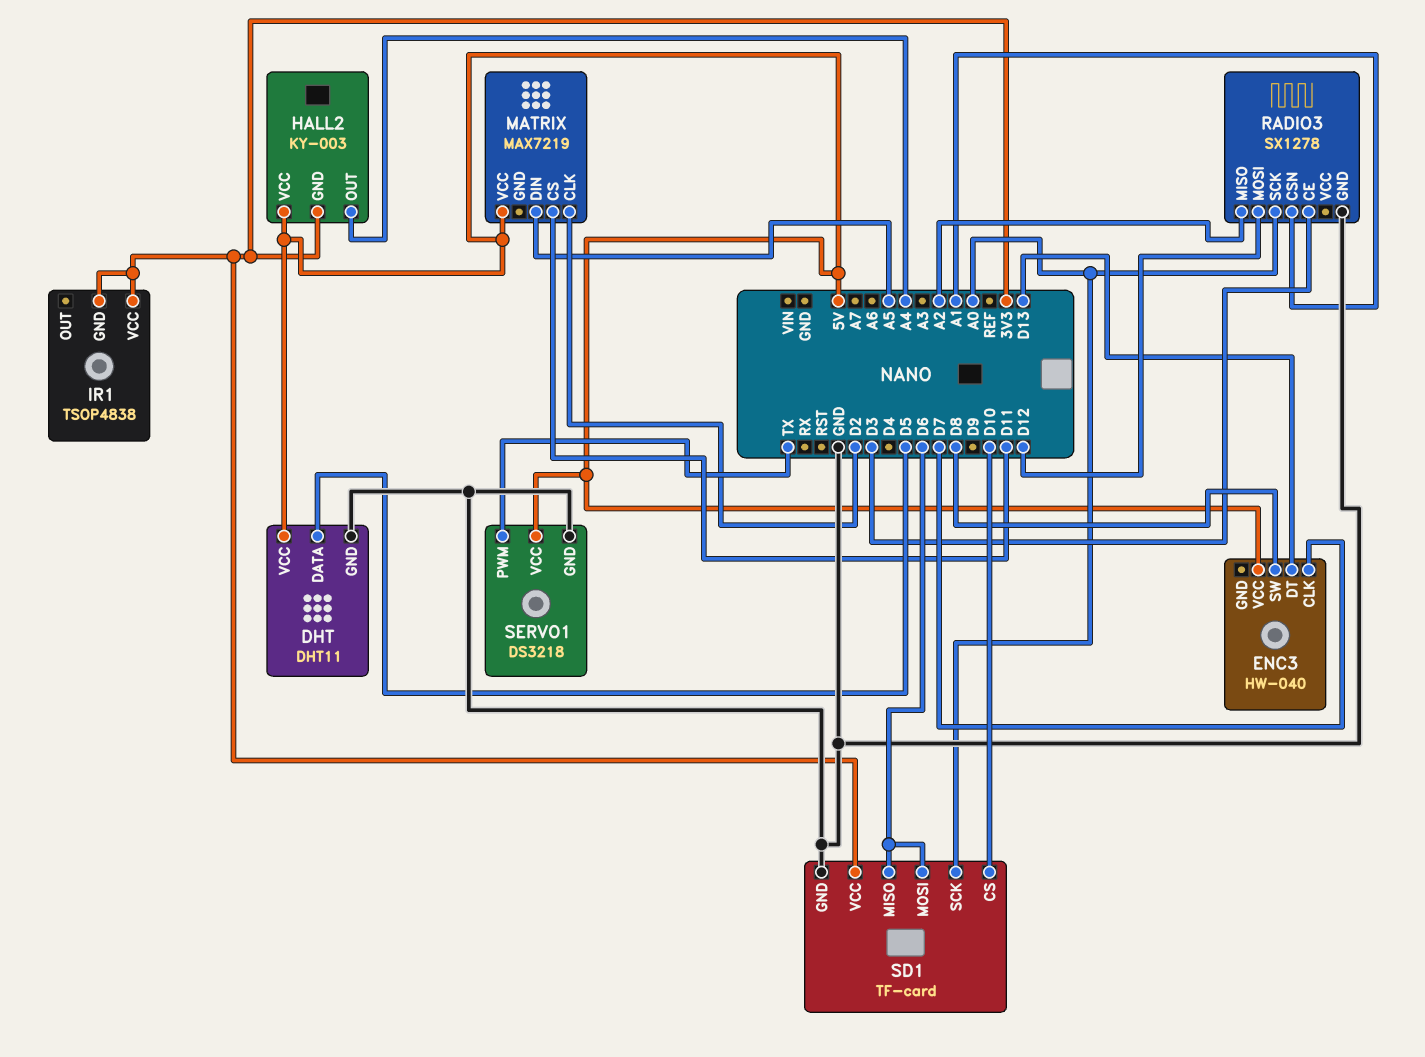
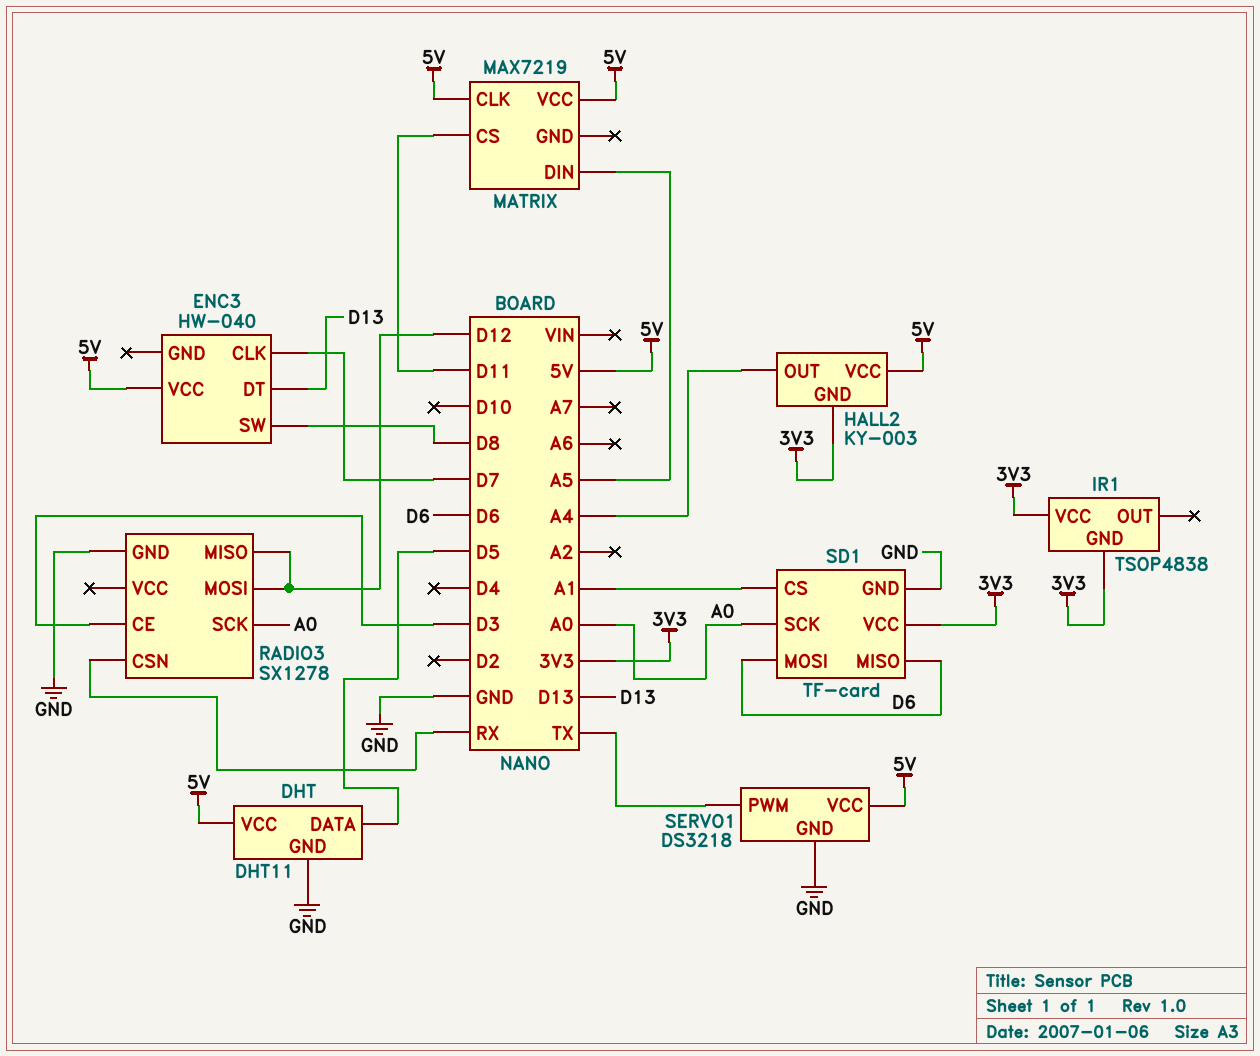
MATRIX pin CLK: D2 -> 5V
RADIO3 pin CSN: A1 -> RX
RADIO3 pin MISO: A2 -> D12
SD1 pin CS: D10 -> A1

